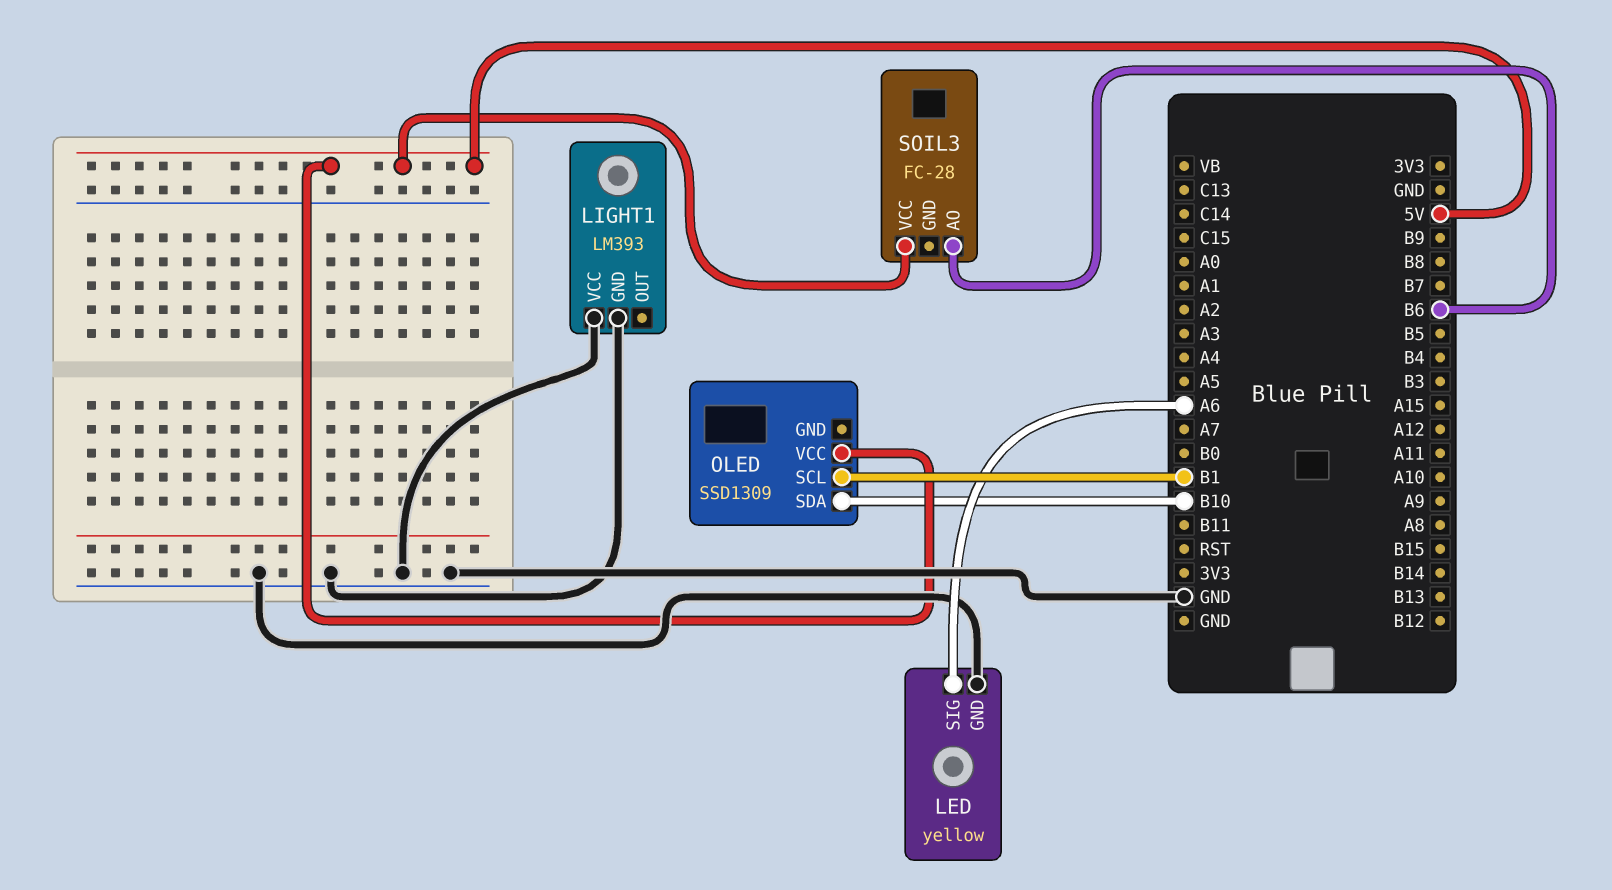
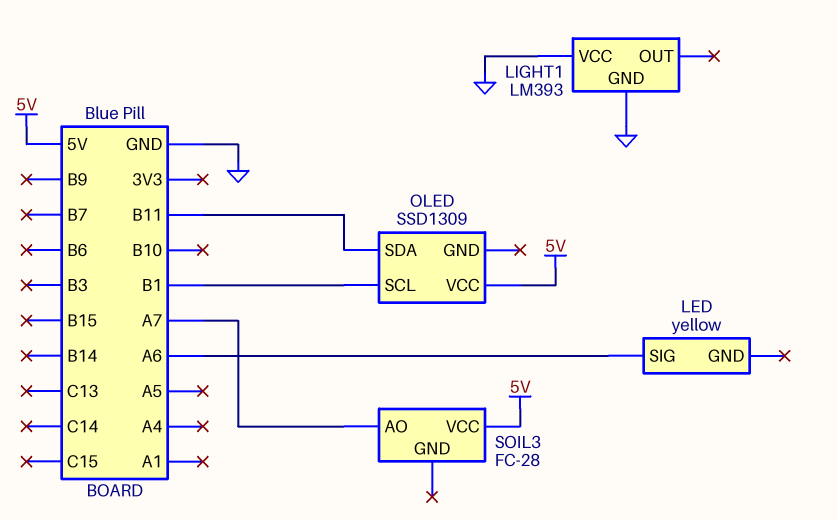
LED pin GND: GND -> none
OLED pin SDA: B10 -> B11
SOIL3 pin AO: B6 -> A7

